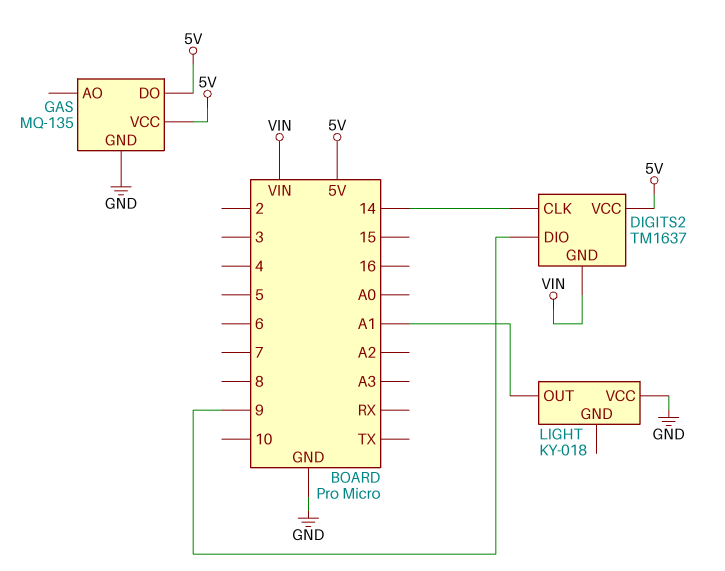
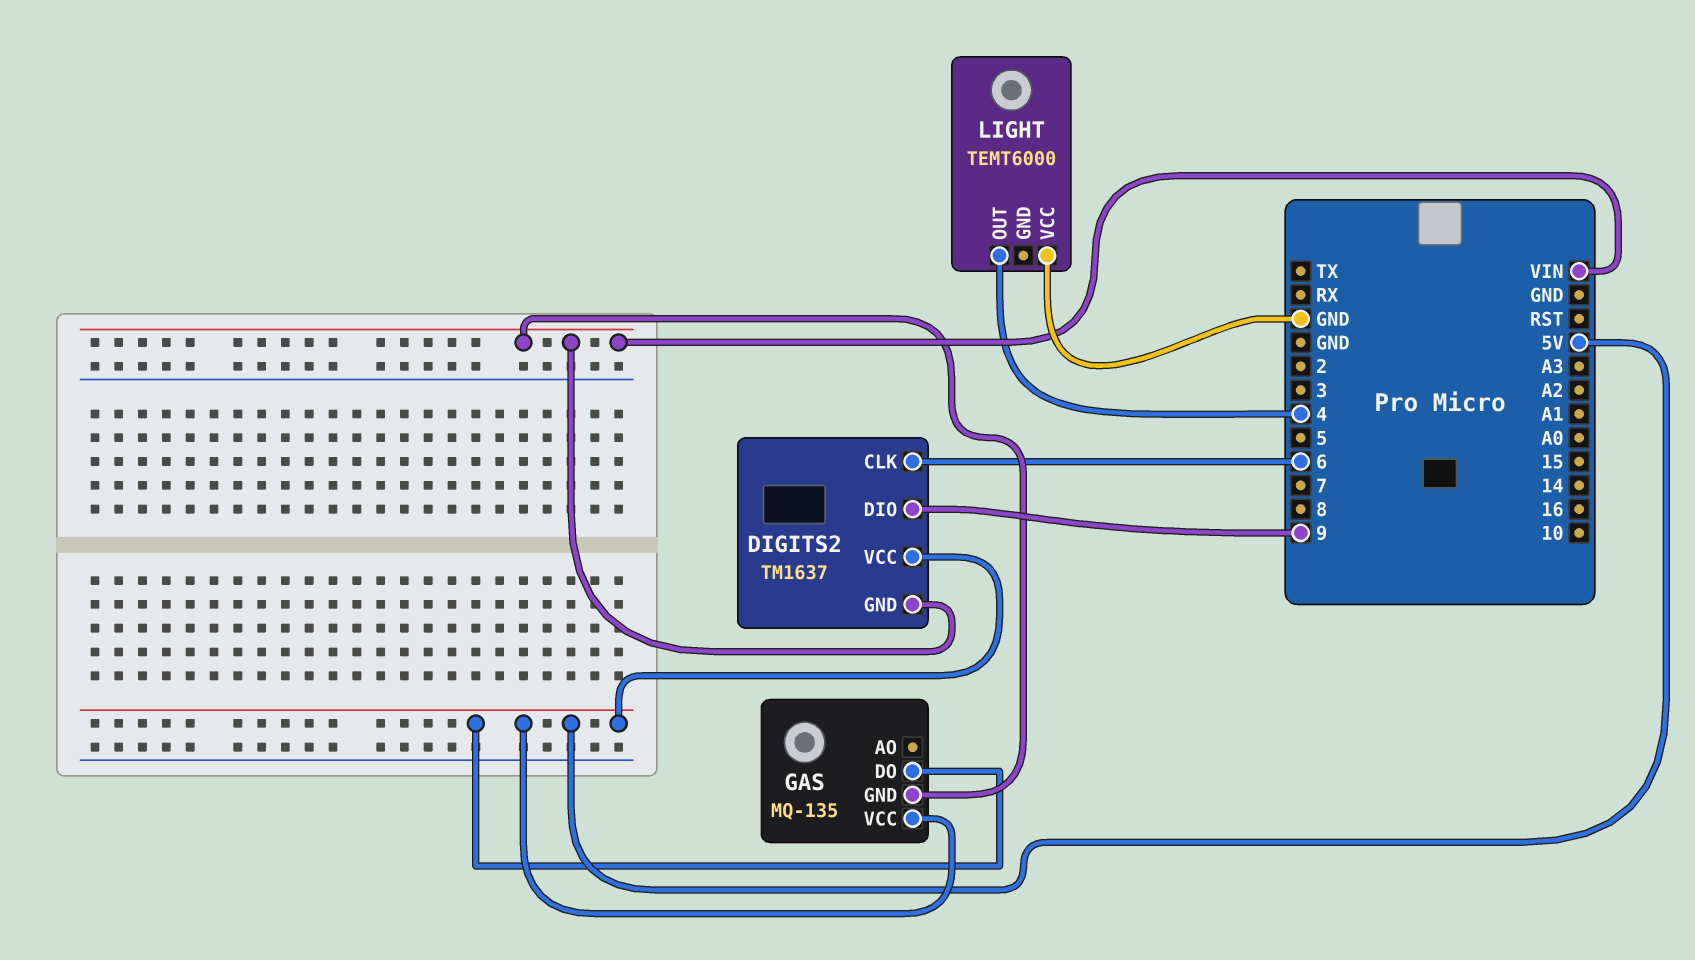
DIGITS2 pin CLK: 14 -> 6
GAS pin GND: GND -> VIN
LIGHT: KY-018 -> TEMT6000
LIGHT pin OUT: A1 -> 4

